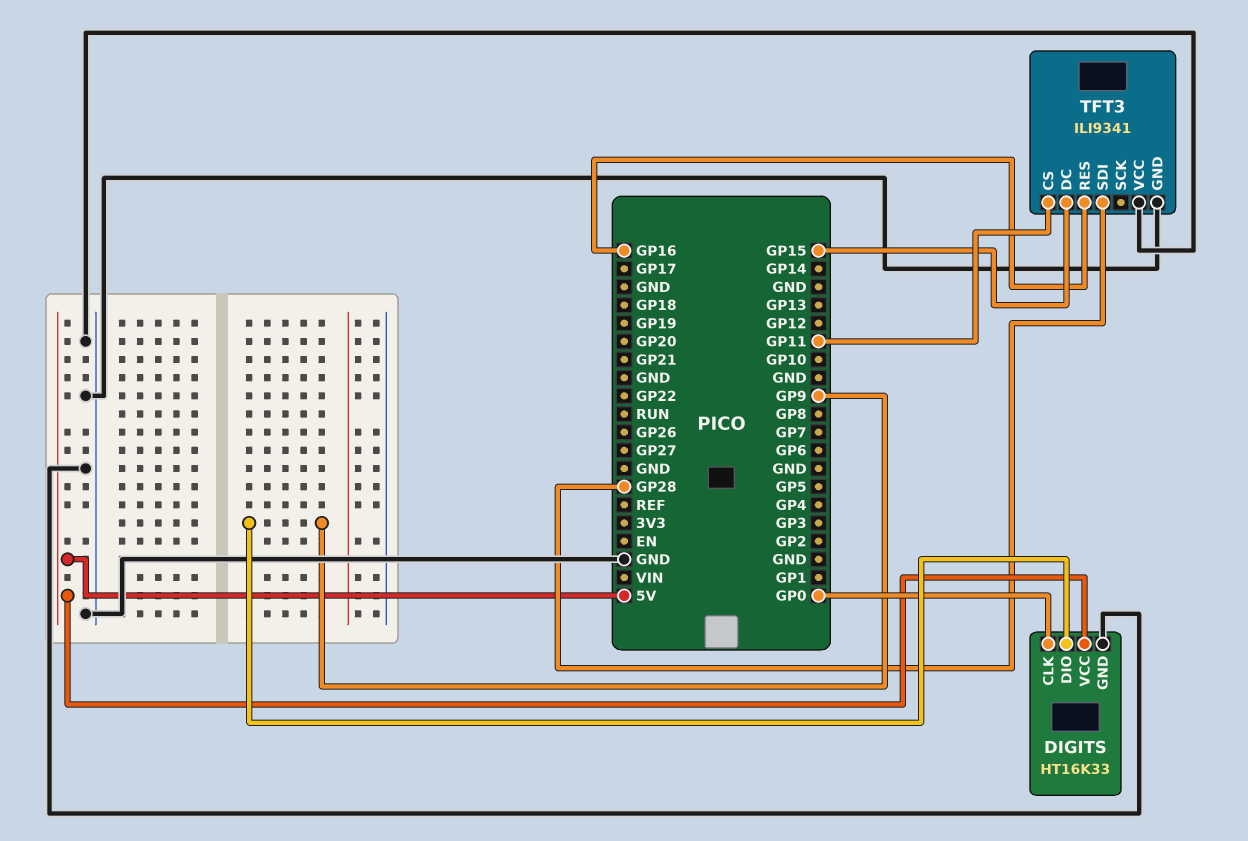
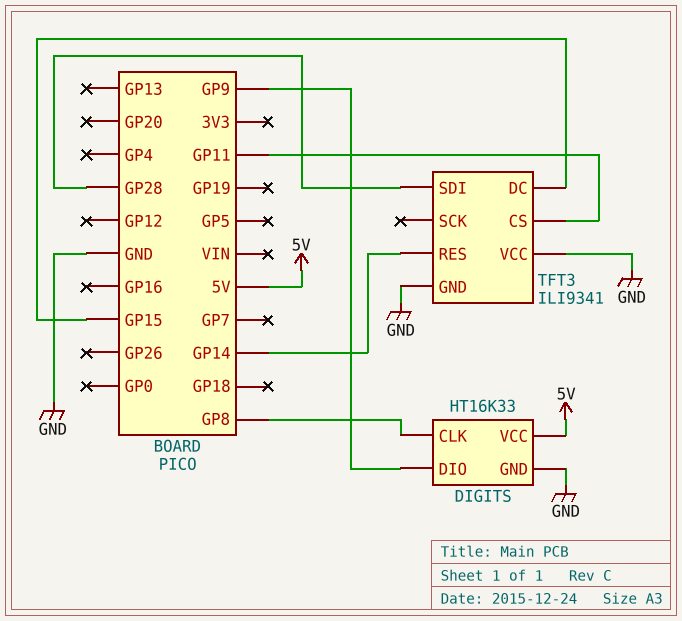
DIGITS pin CLK: GP0 -> GP8
TFT3 pin RES: GP16 -> GP14

